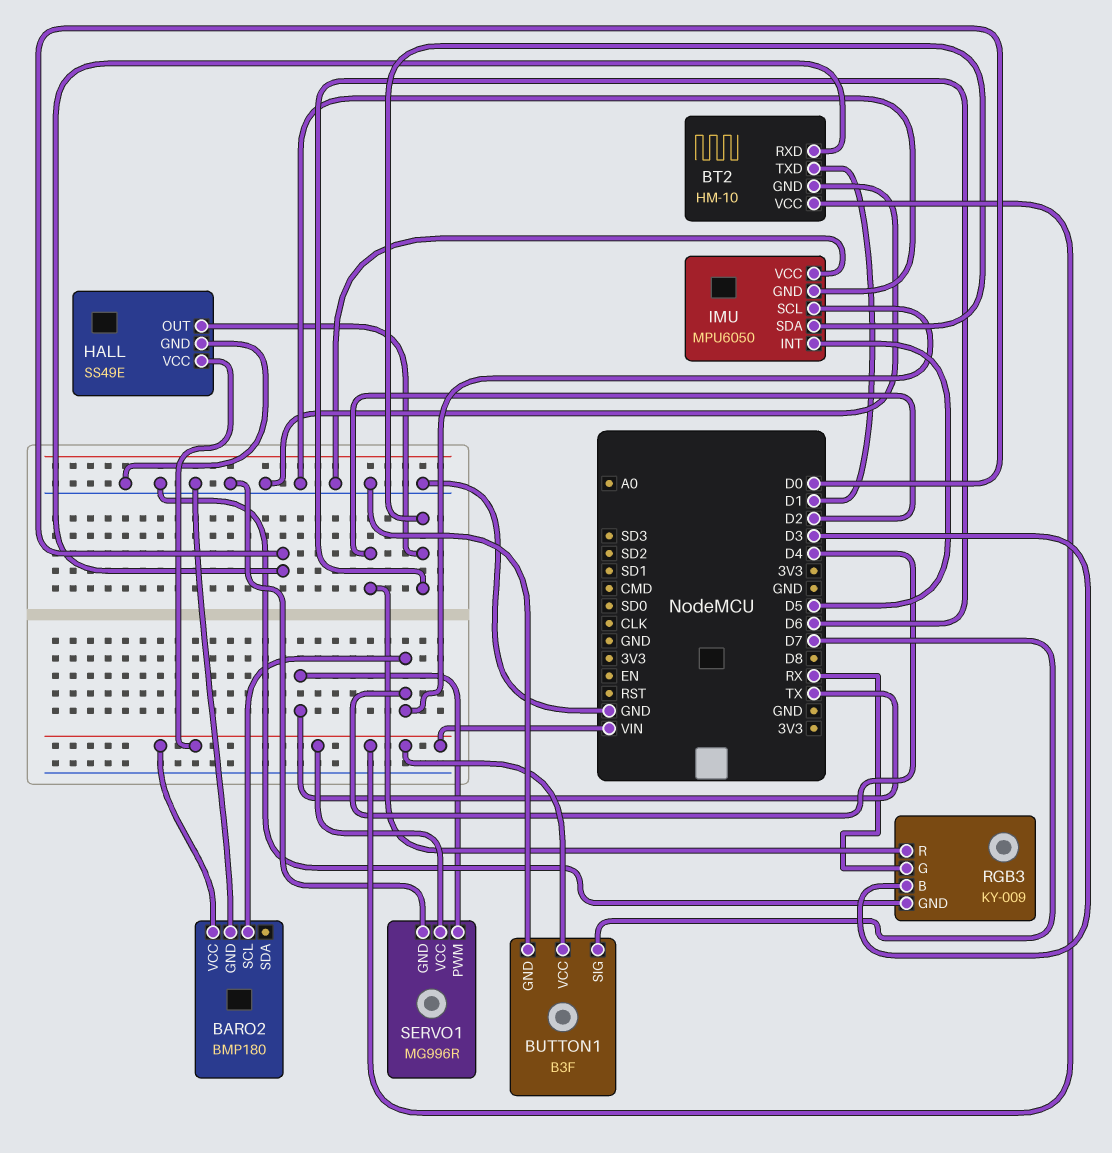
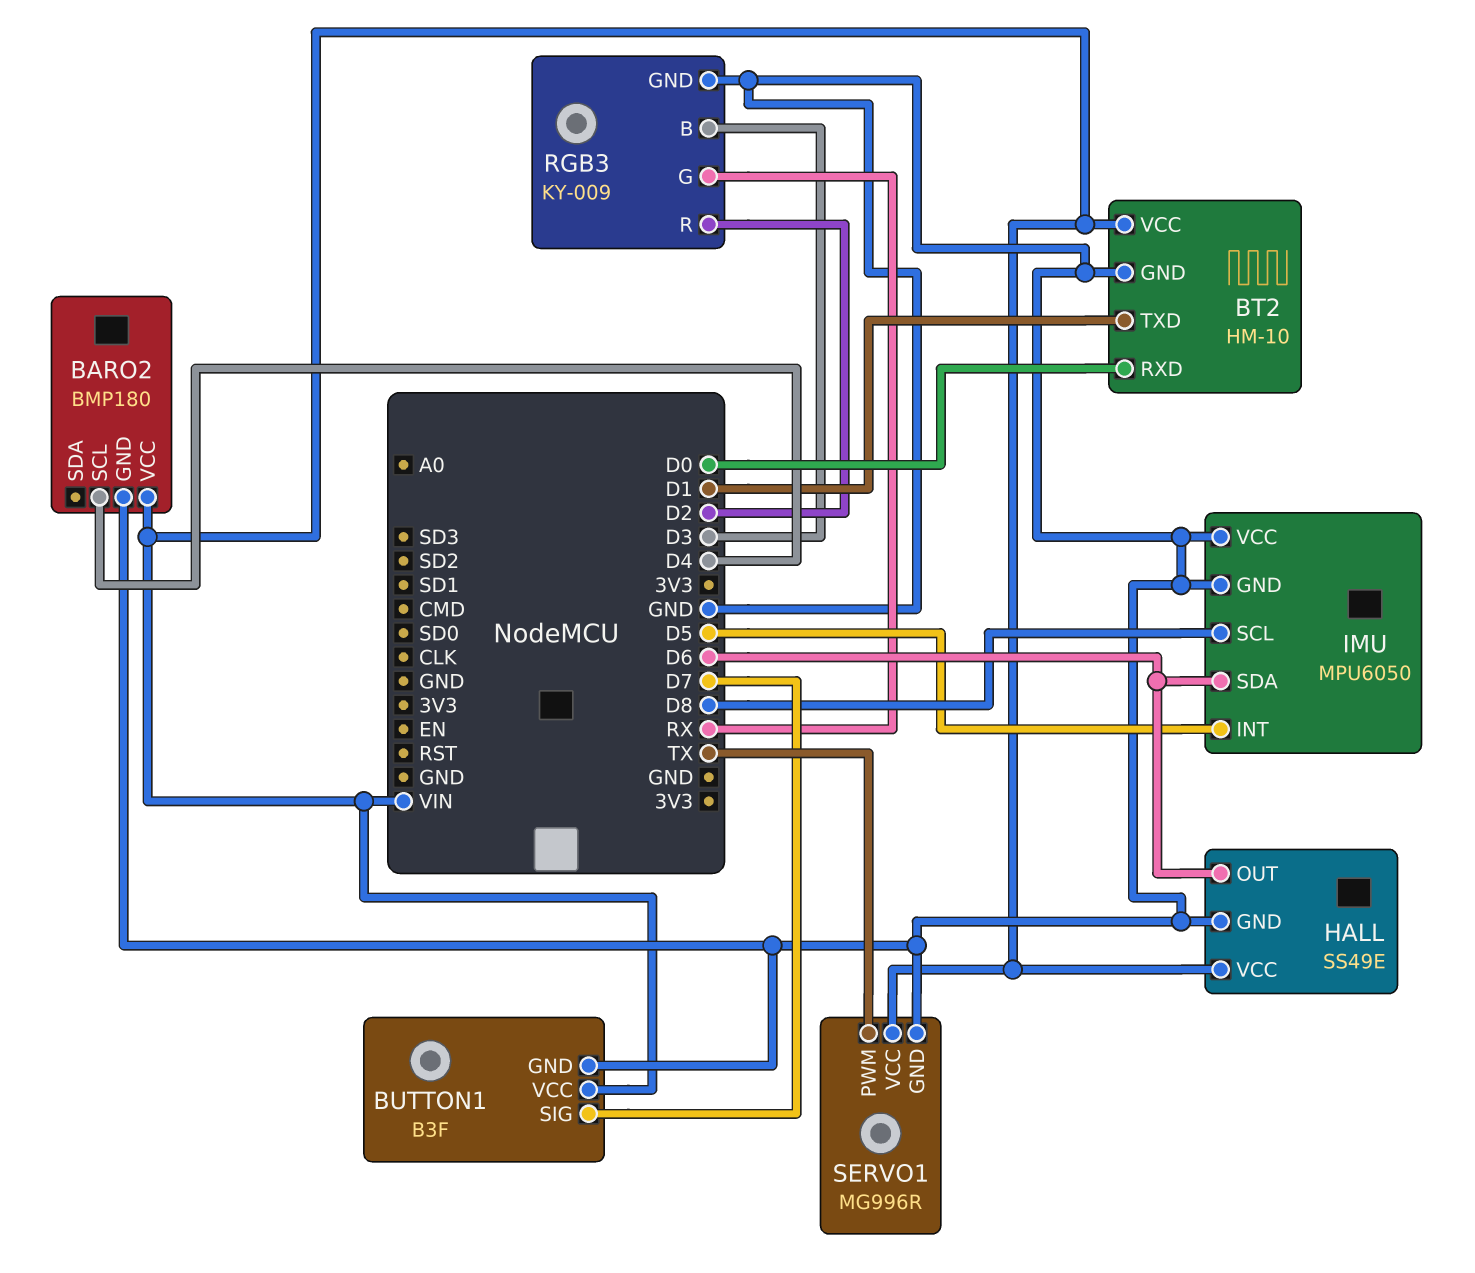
IMU pin SCL: D4 -> D8

